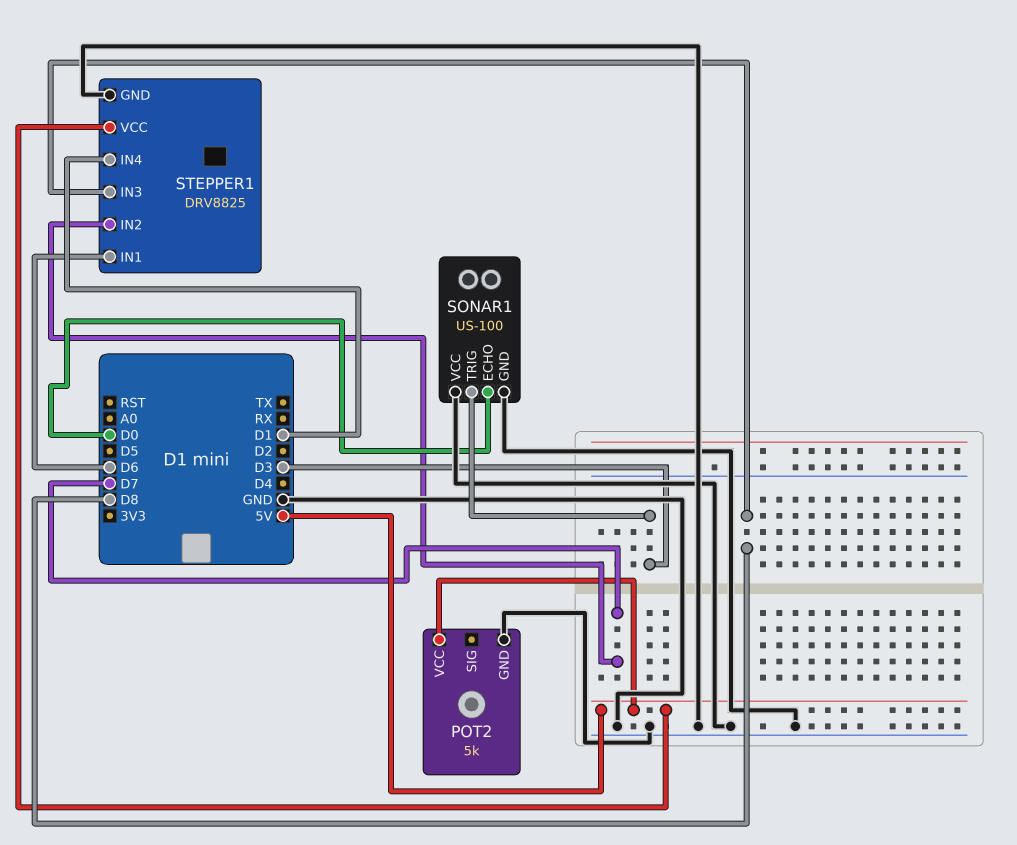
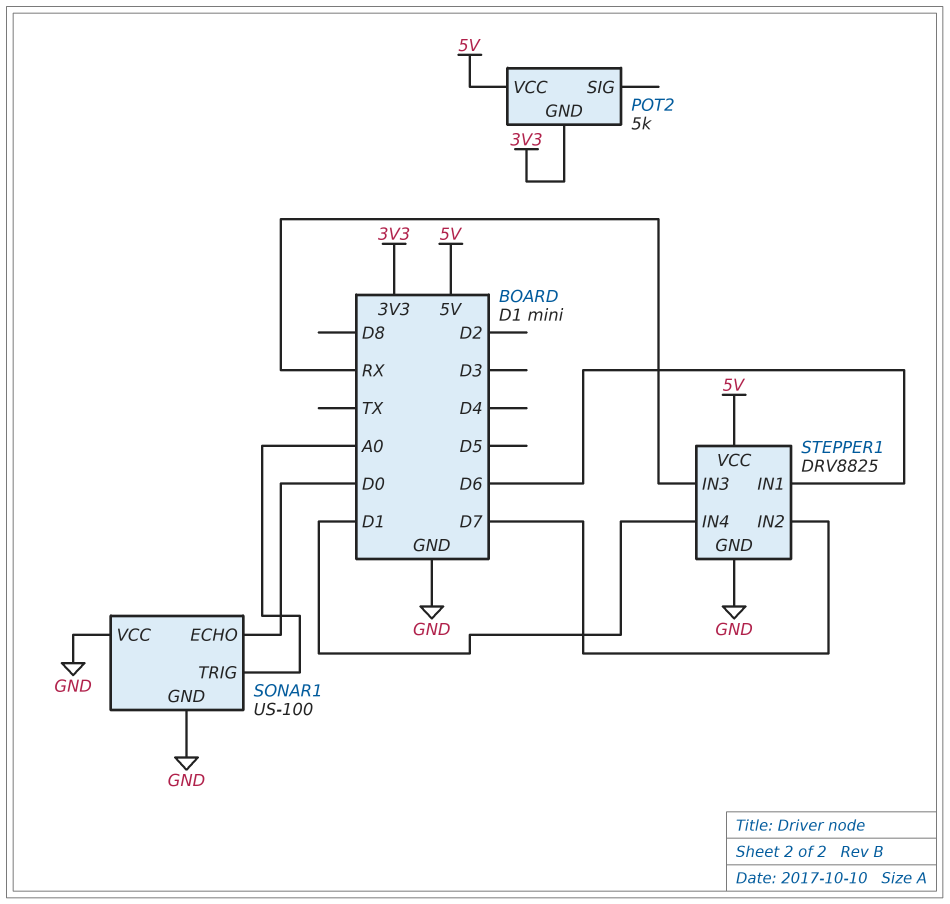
POT2 pin GND: GND -> 3V3
SONAR1 pin TRIG: D3 -> A0
STEPPER1 pin IN3: D8 -> RX

